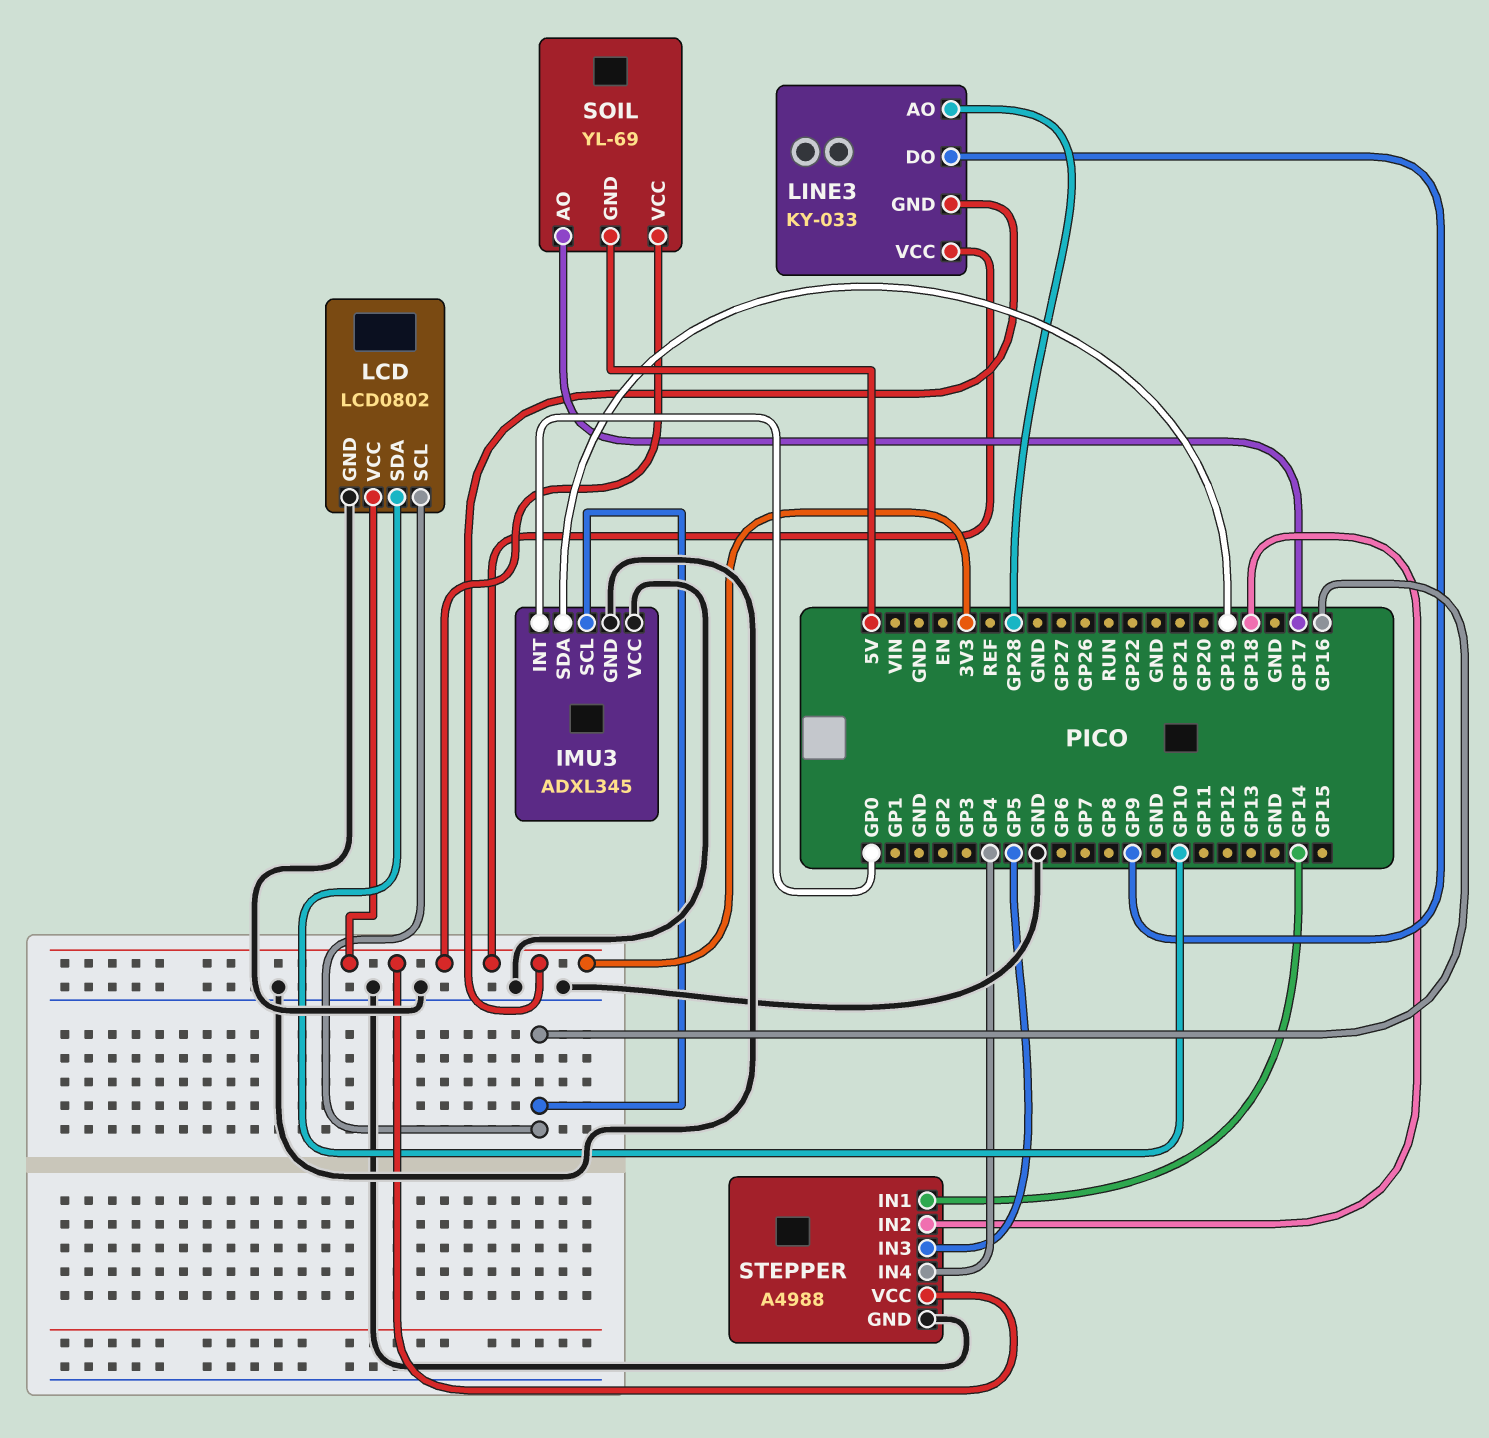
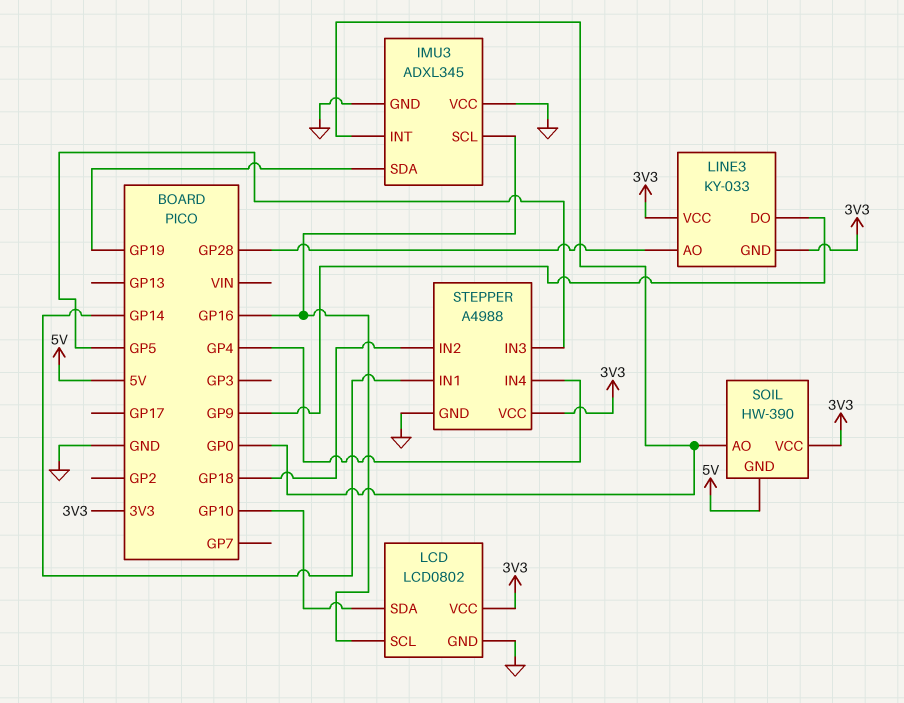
SOIL: YL-69 -> HW-390
SOIL pin AO: GP17 -> GP0

